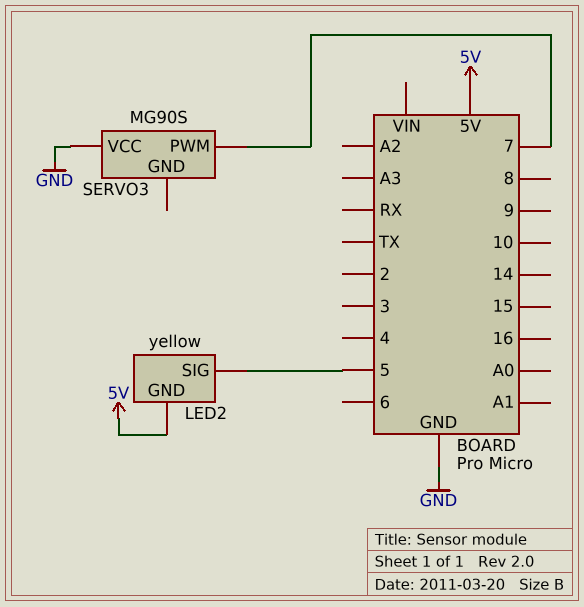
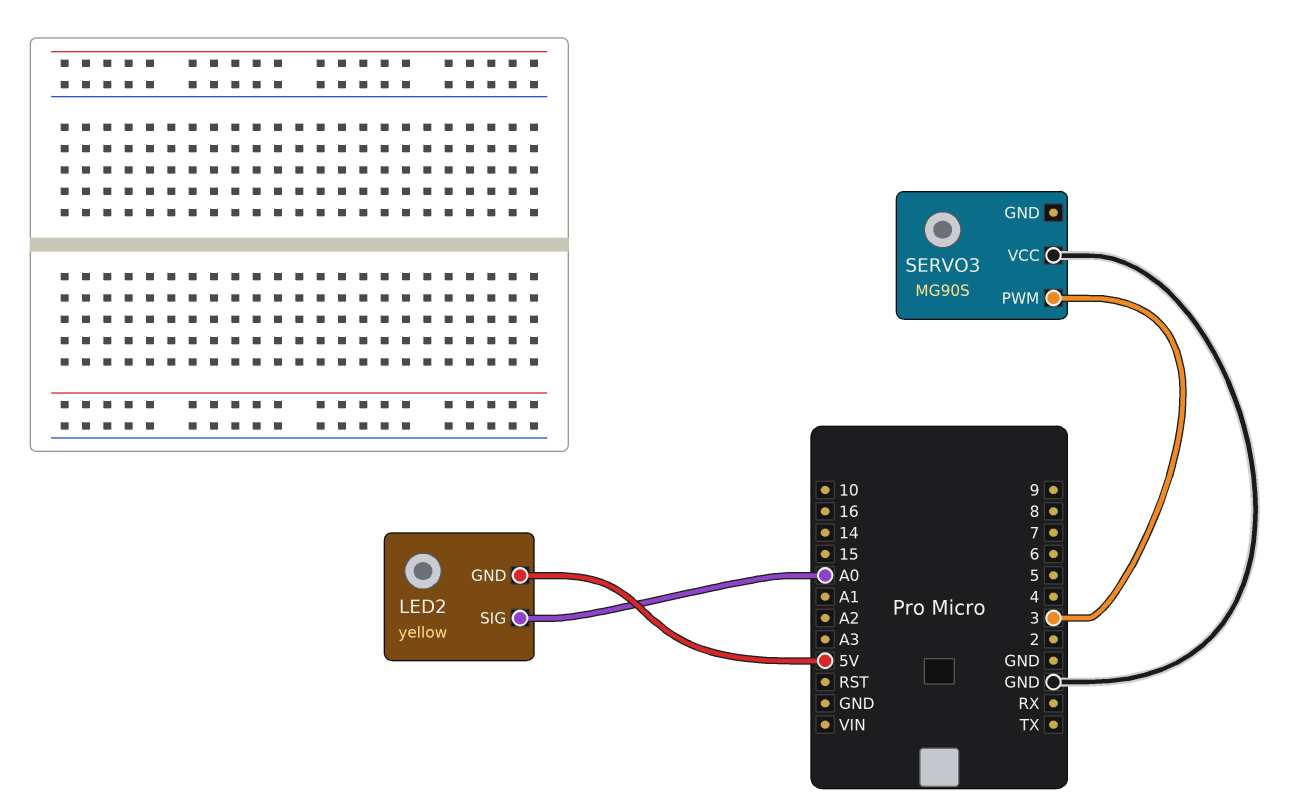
LED2 pin SIG: 5 -> A0
SERVO3 pin PWM: 7 -> 3

